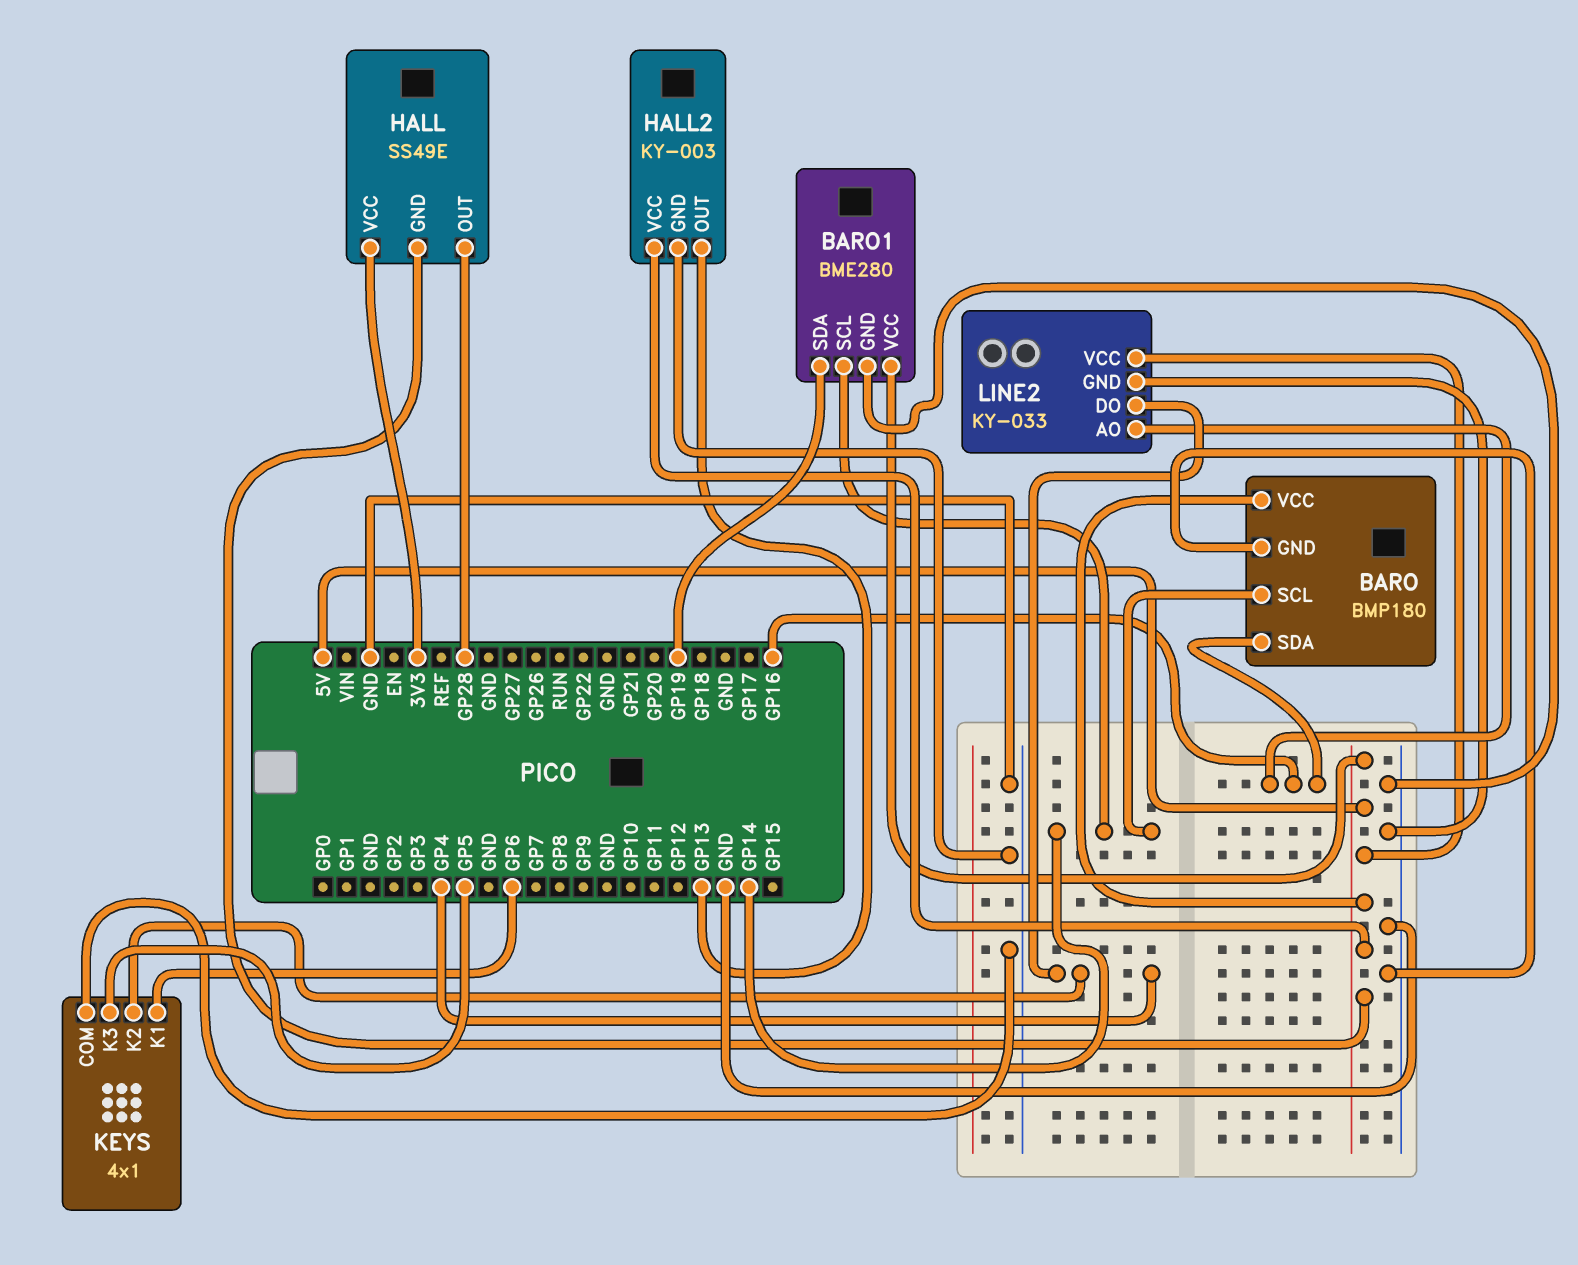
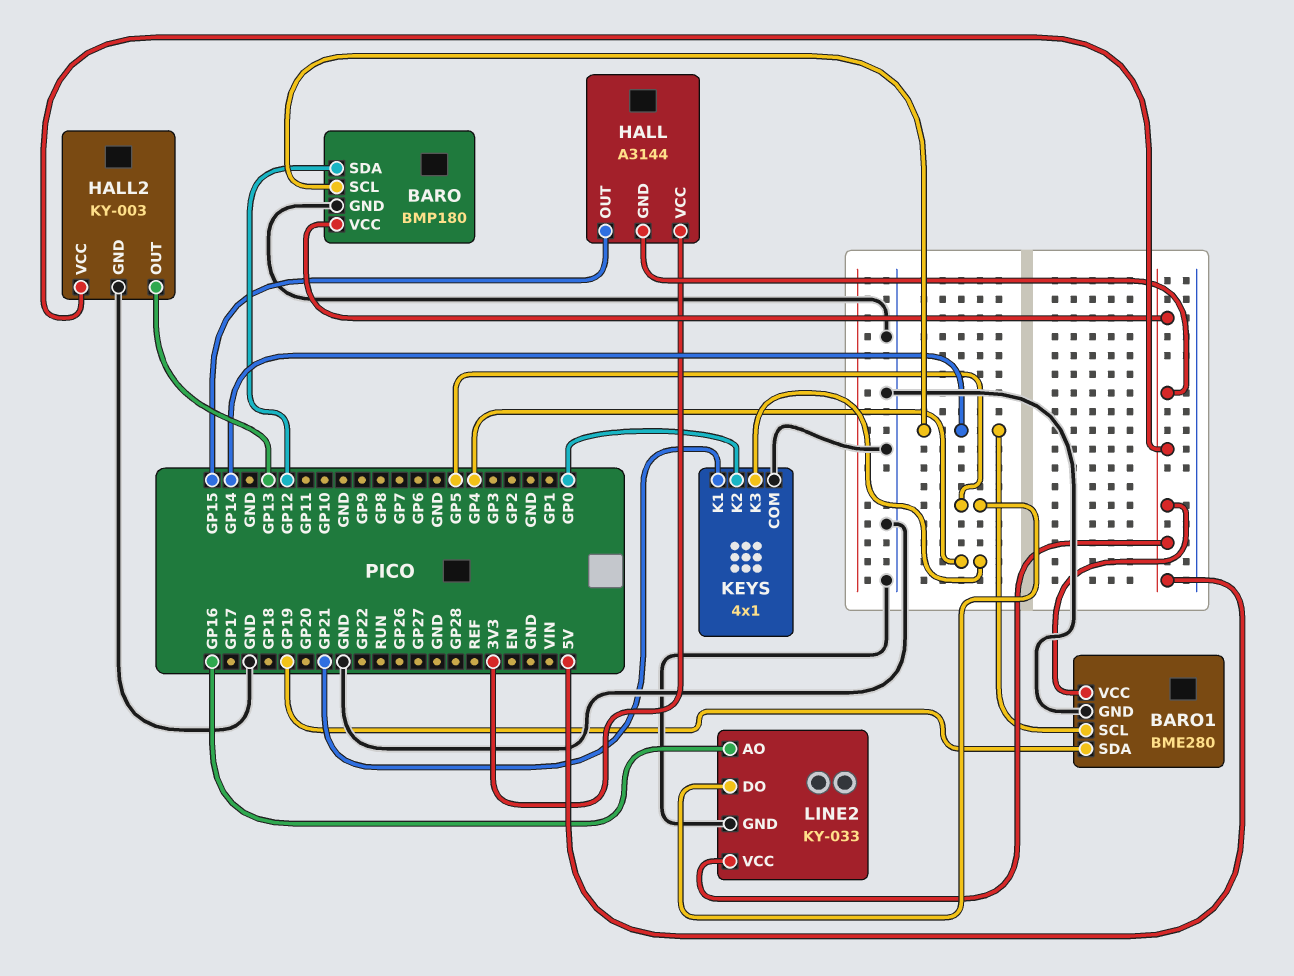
BARO pin SDA: GP16 -> GP12
HALL: SS49E -> A3144
HALL pin OUT: GP28 -> GP15
KEYS pin K1: GP6 -> GP21
KEYS pin K2: GP4 -> GP0
KEYS pin K3: GP5 -> GP4
LINE2 pin DO: GP4 -> GP5

